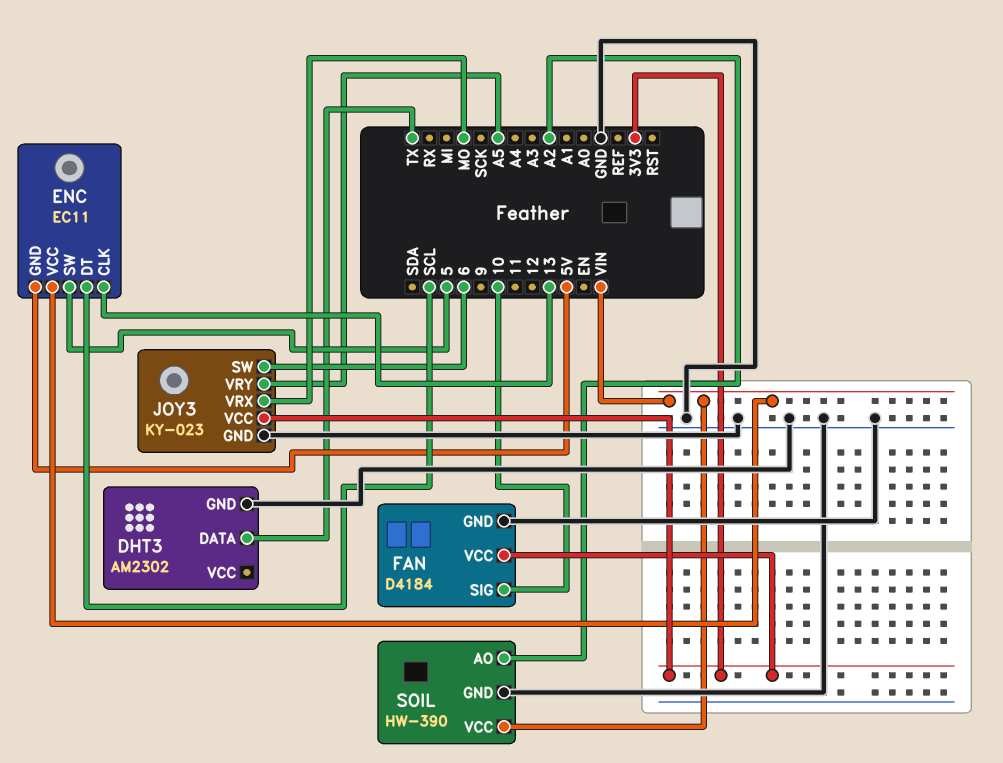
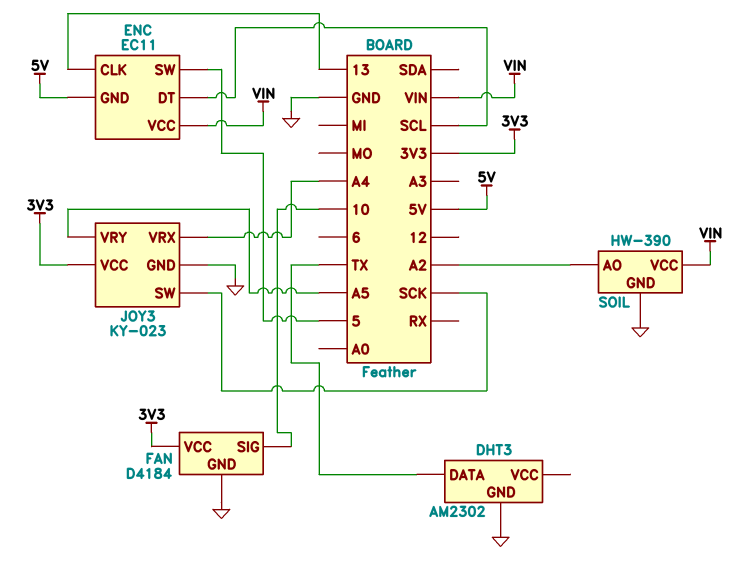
JOY3 pin SW: 6 -> SCK
JOY3 pin VRX: MO -> A4

